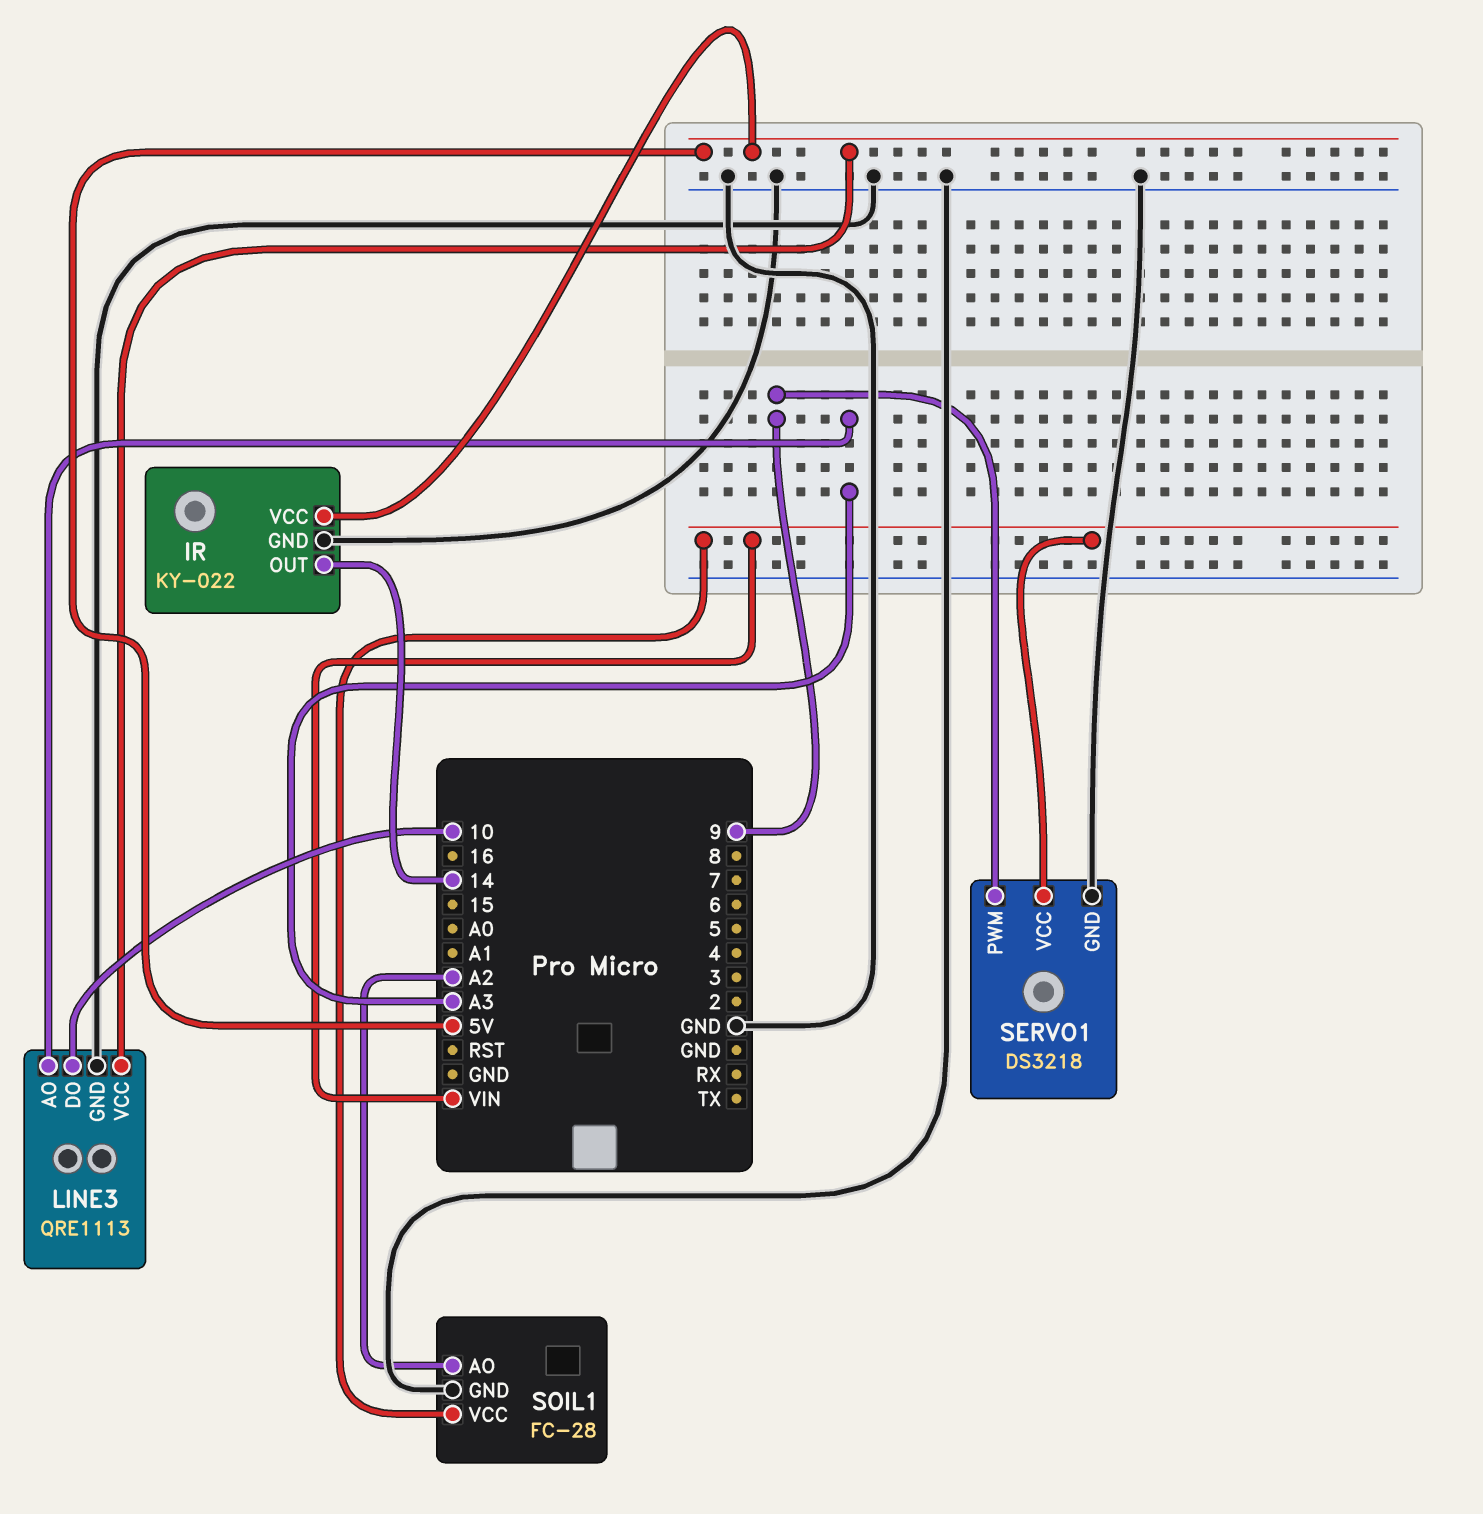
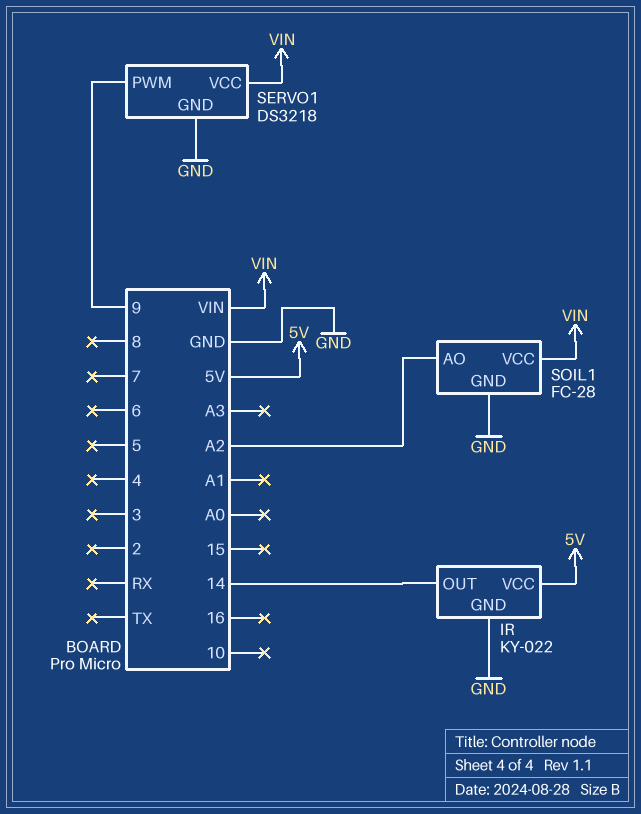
LINE3: QRE1113 -> none
LINE3 pin AO: A3 -> none
LINE3 pin DO: 10 -> none
LINE3 pin GND: GND -> none
LINE3 pin VCC: 5V -> none

